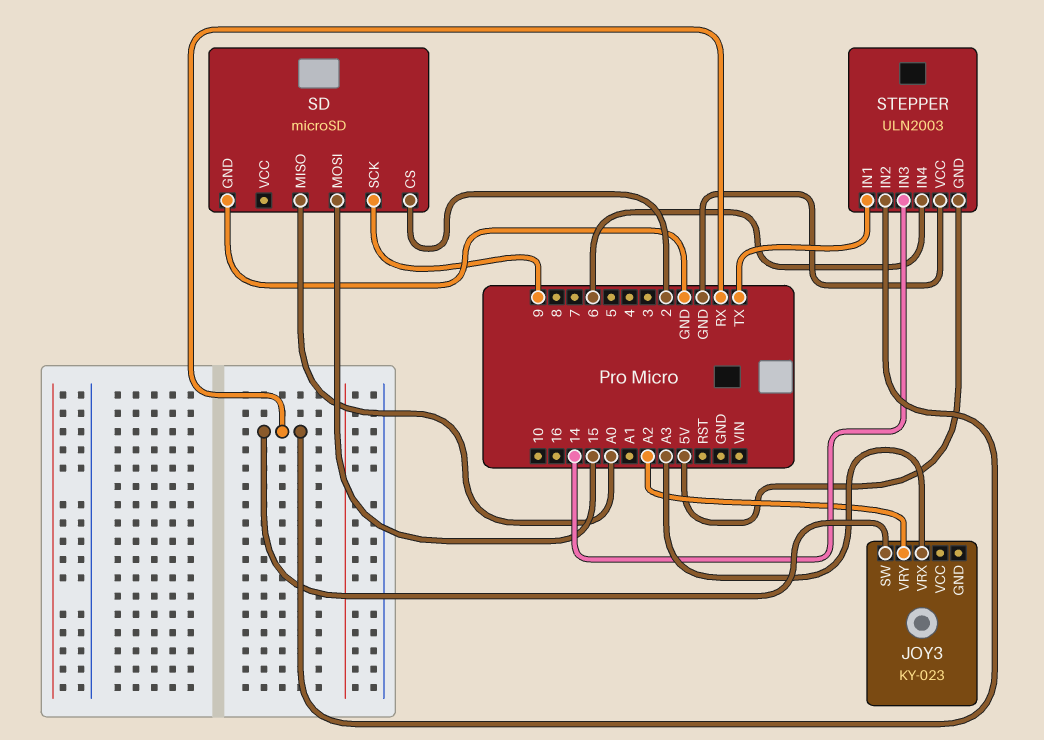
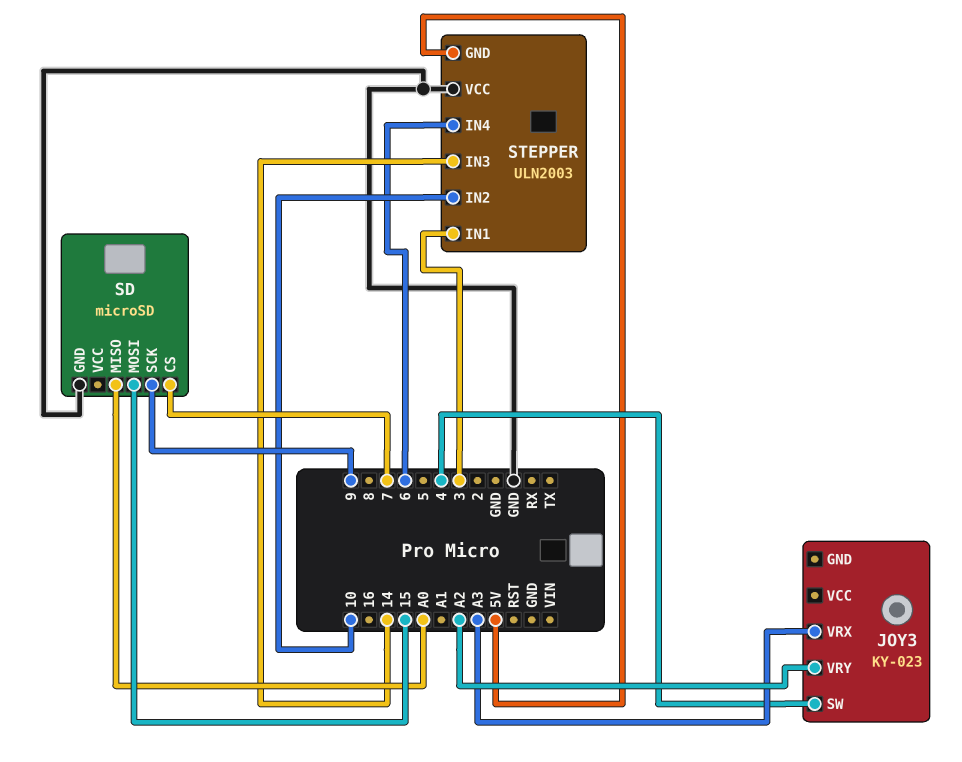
JOY3 pin SW: RX -> 4
SD pin CS: 2 -> 7
STEPPER pin IN1: TX -> 3
STEPPER pin IN2: RX -> 10

